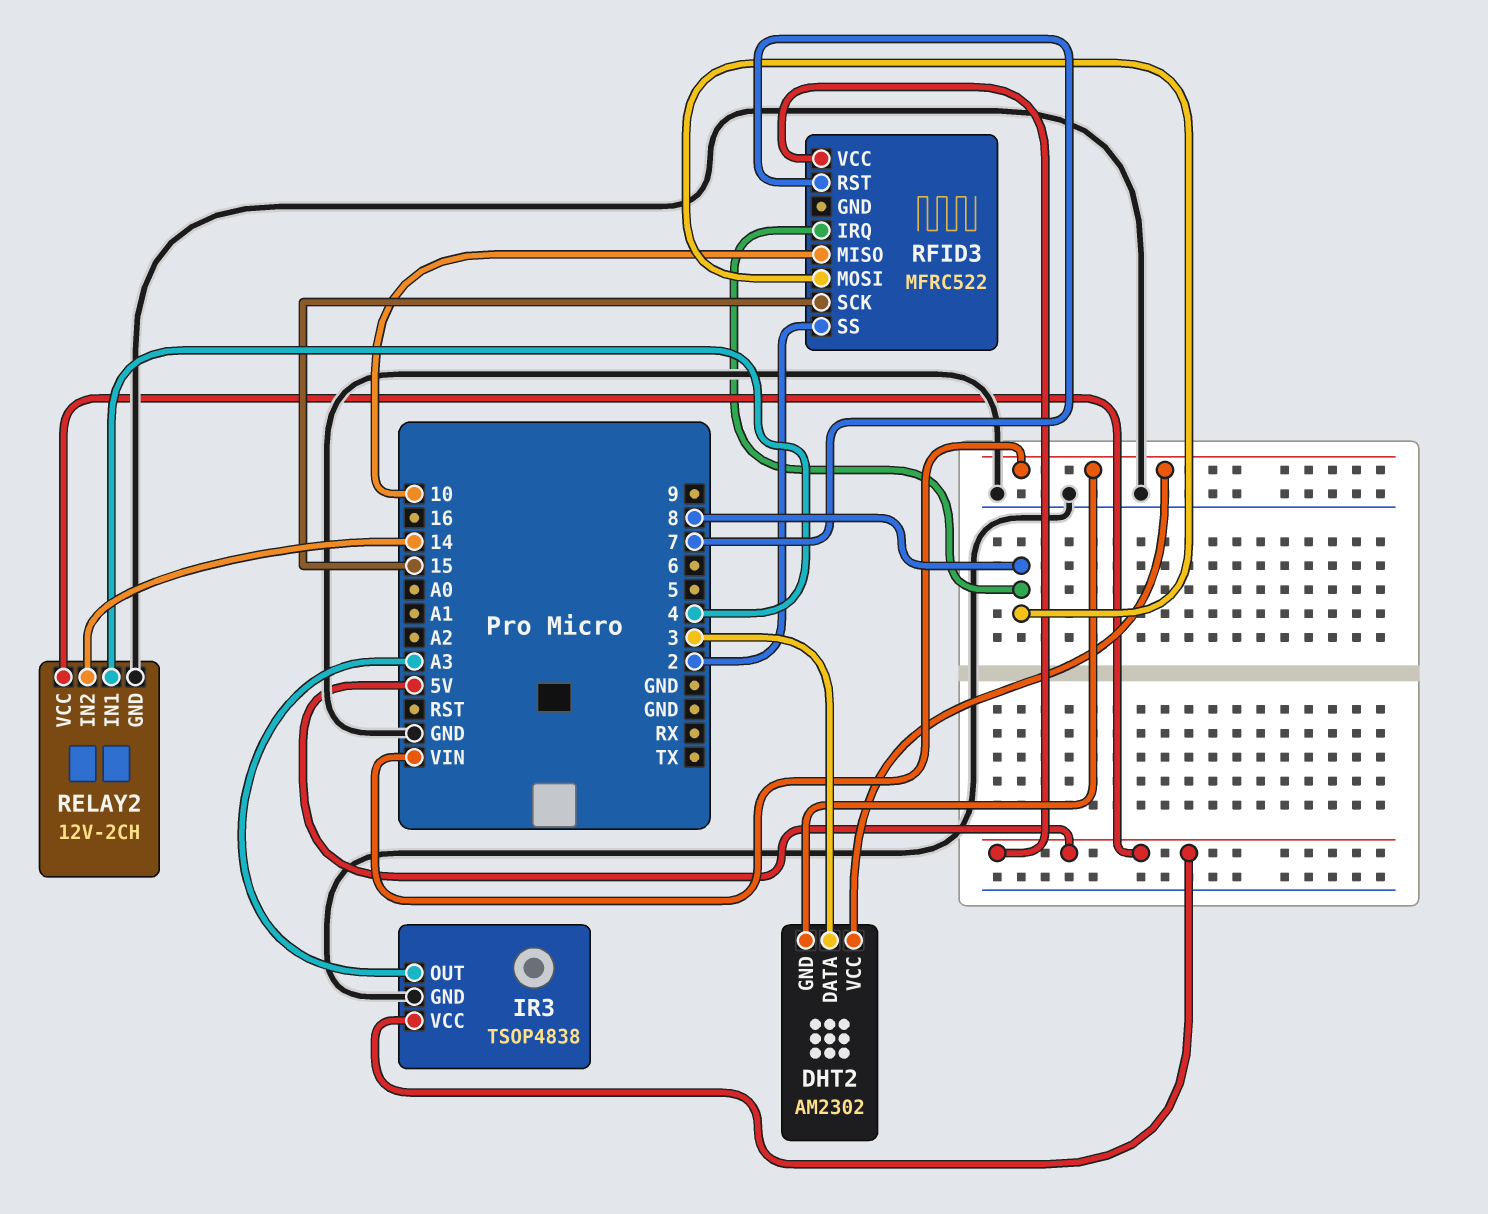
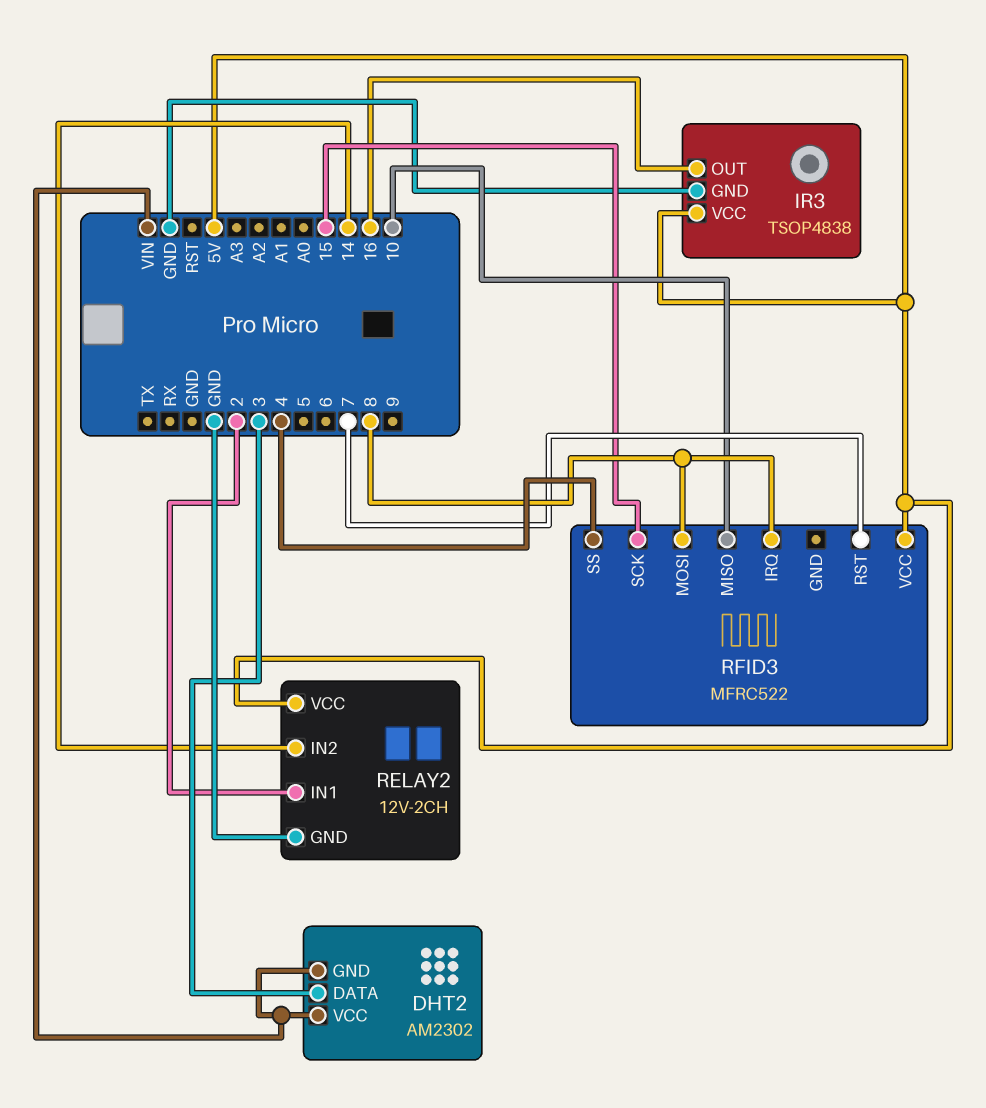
IR3 pin OUT: A3 -> 16
RELAY2 pin IN1: 4 -> 2
RFID3 pin SS: 2 -> 4

